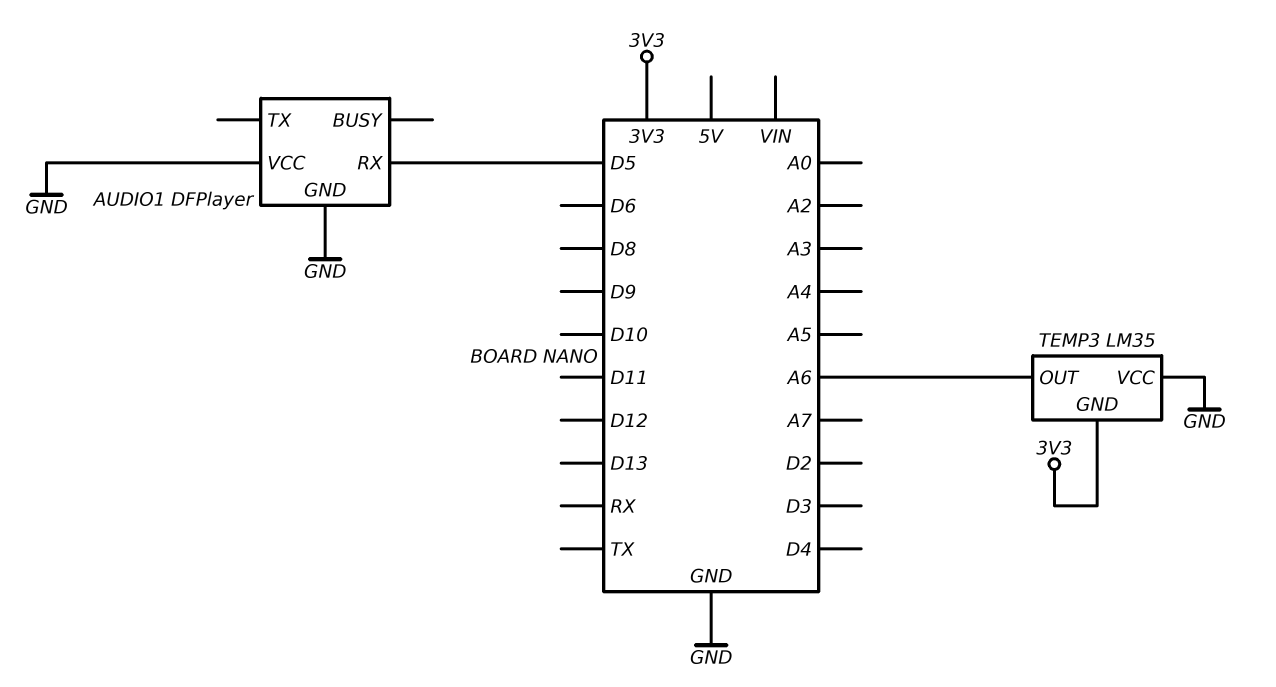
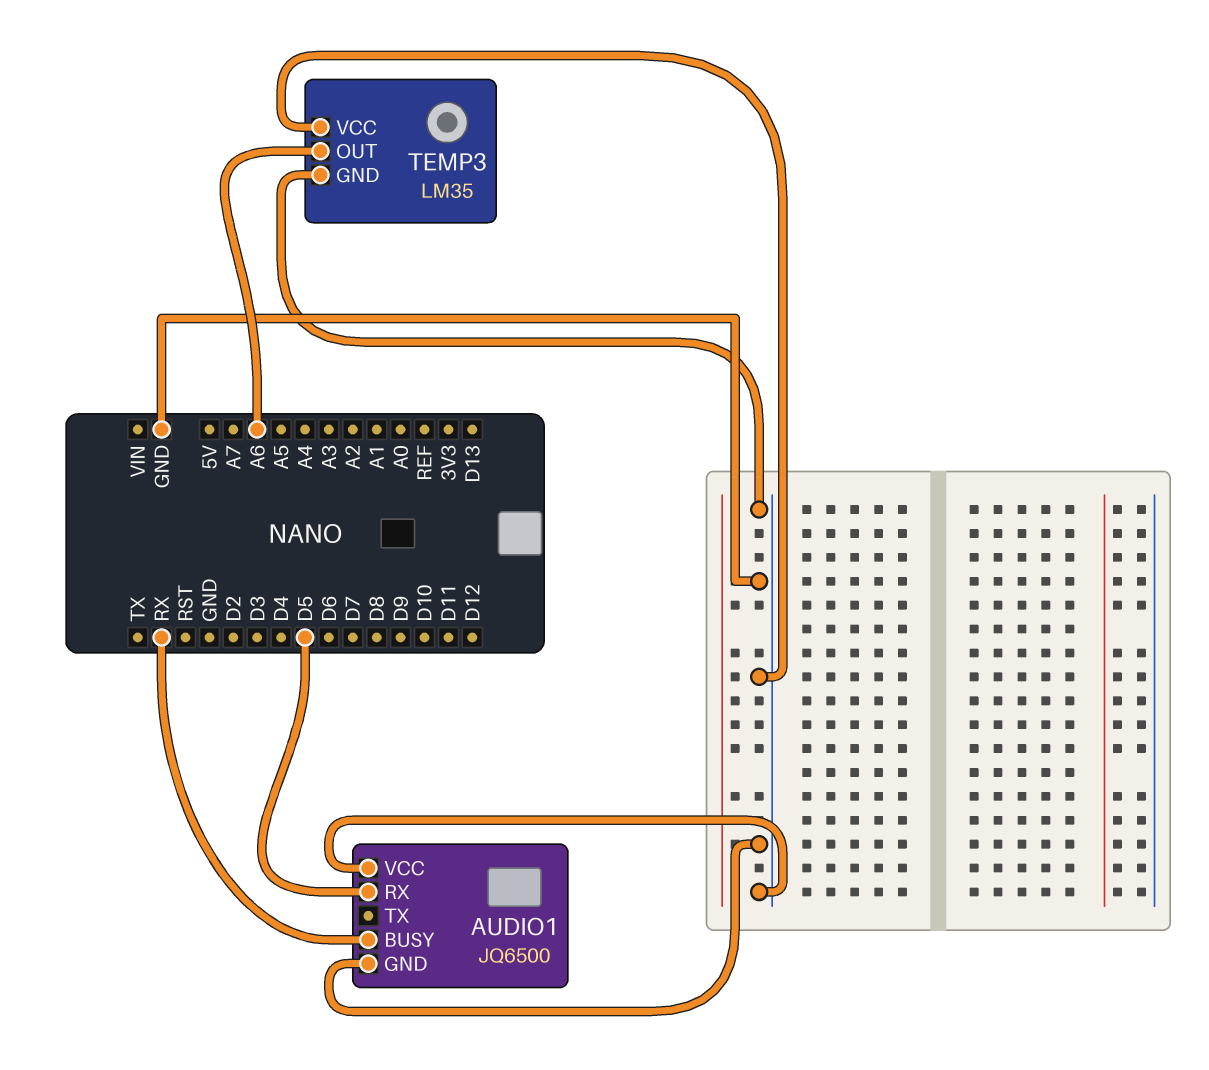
AUDIO1: DFPlayer -> JQ6500
AUDIO1 pin BUSY: none -> RX
TEMP3 pin GND: 3V3 -> GND

